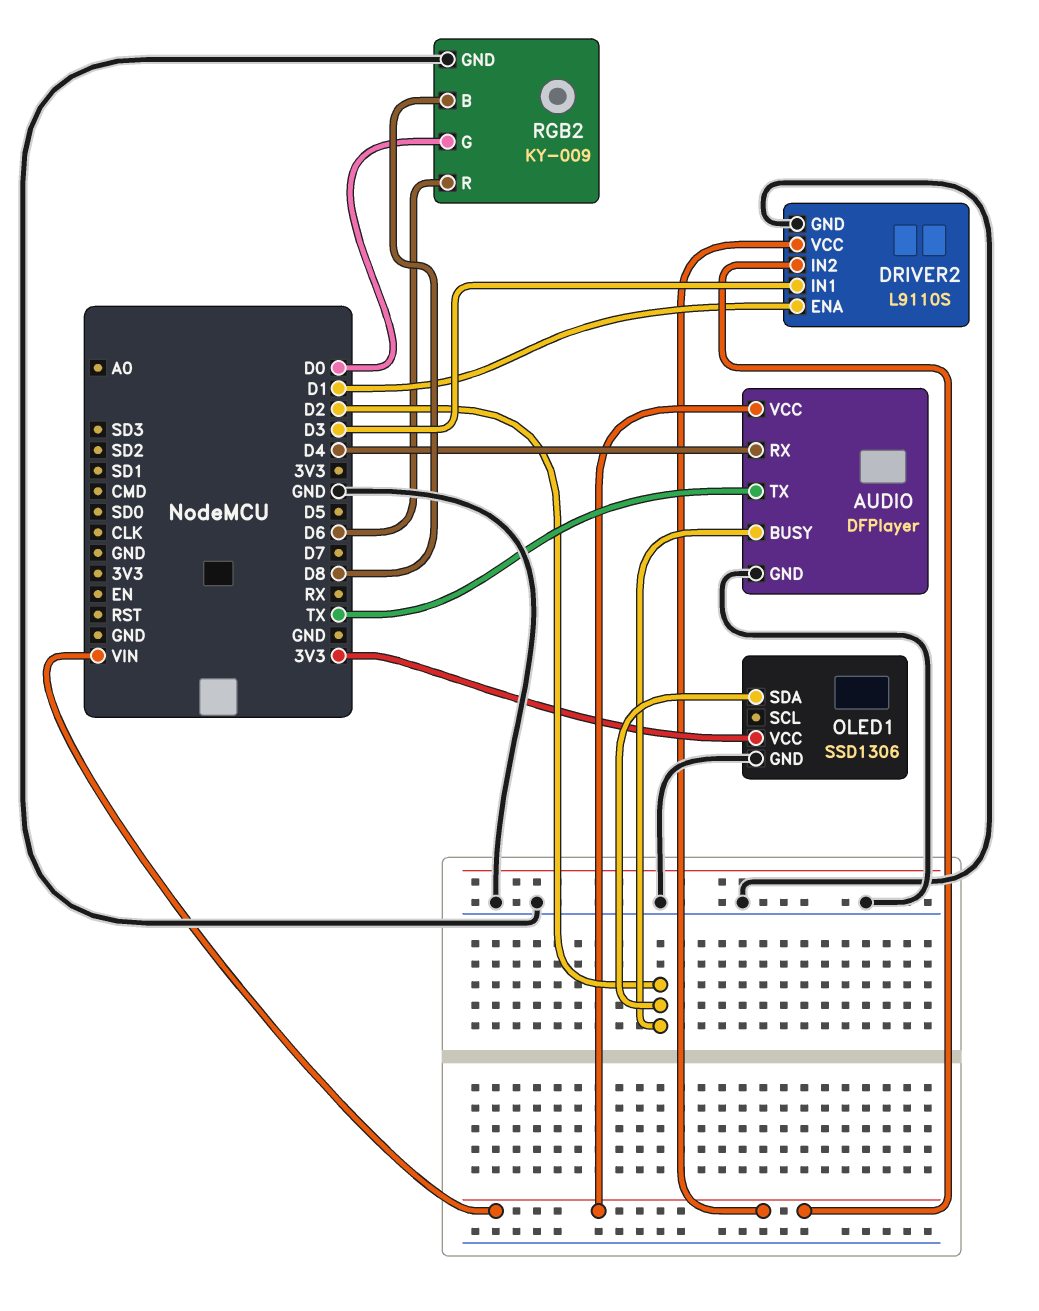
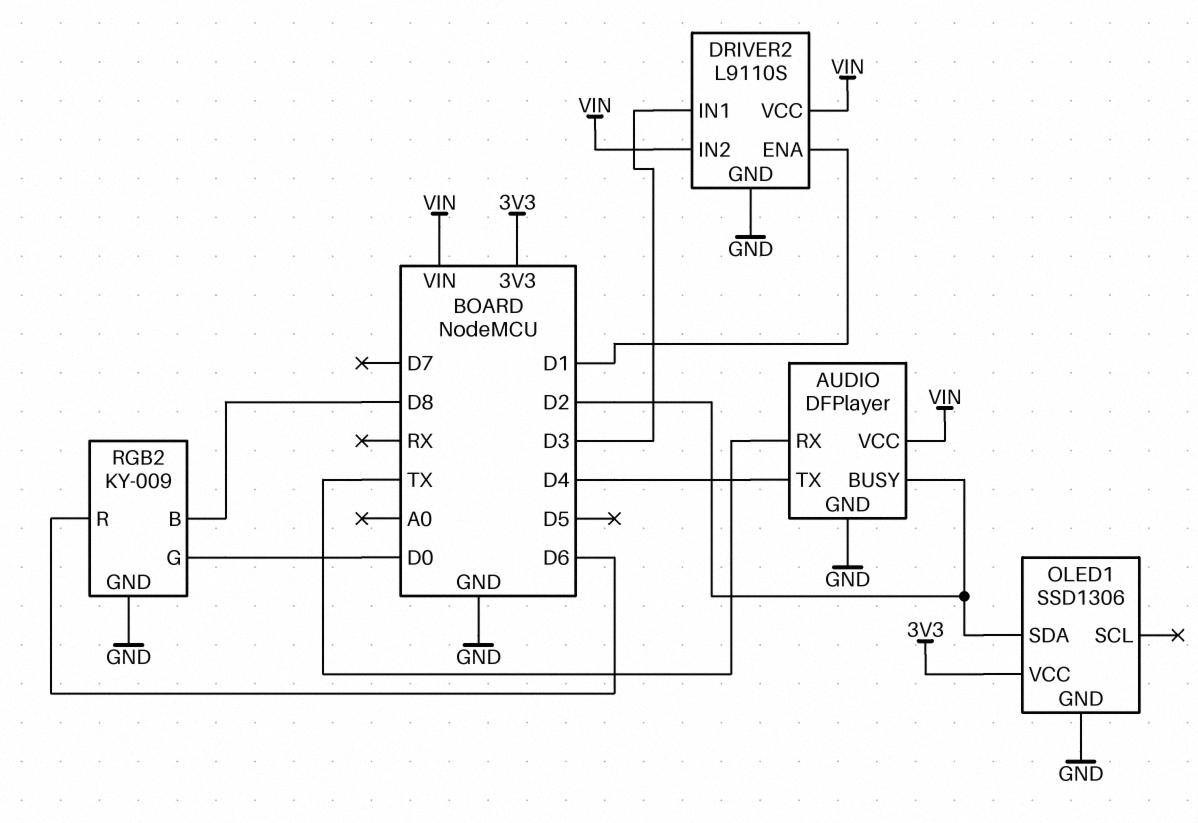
AUDIO pin RX: D4 -> TX
AUDIO pin TX: TX -> D4

